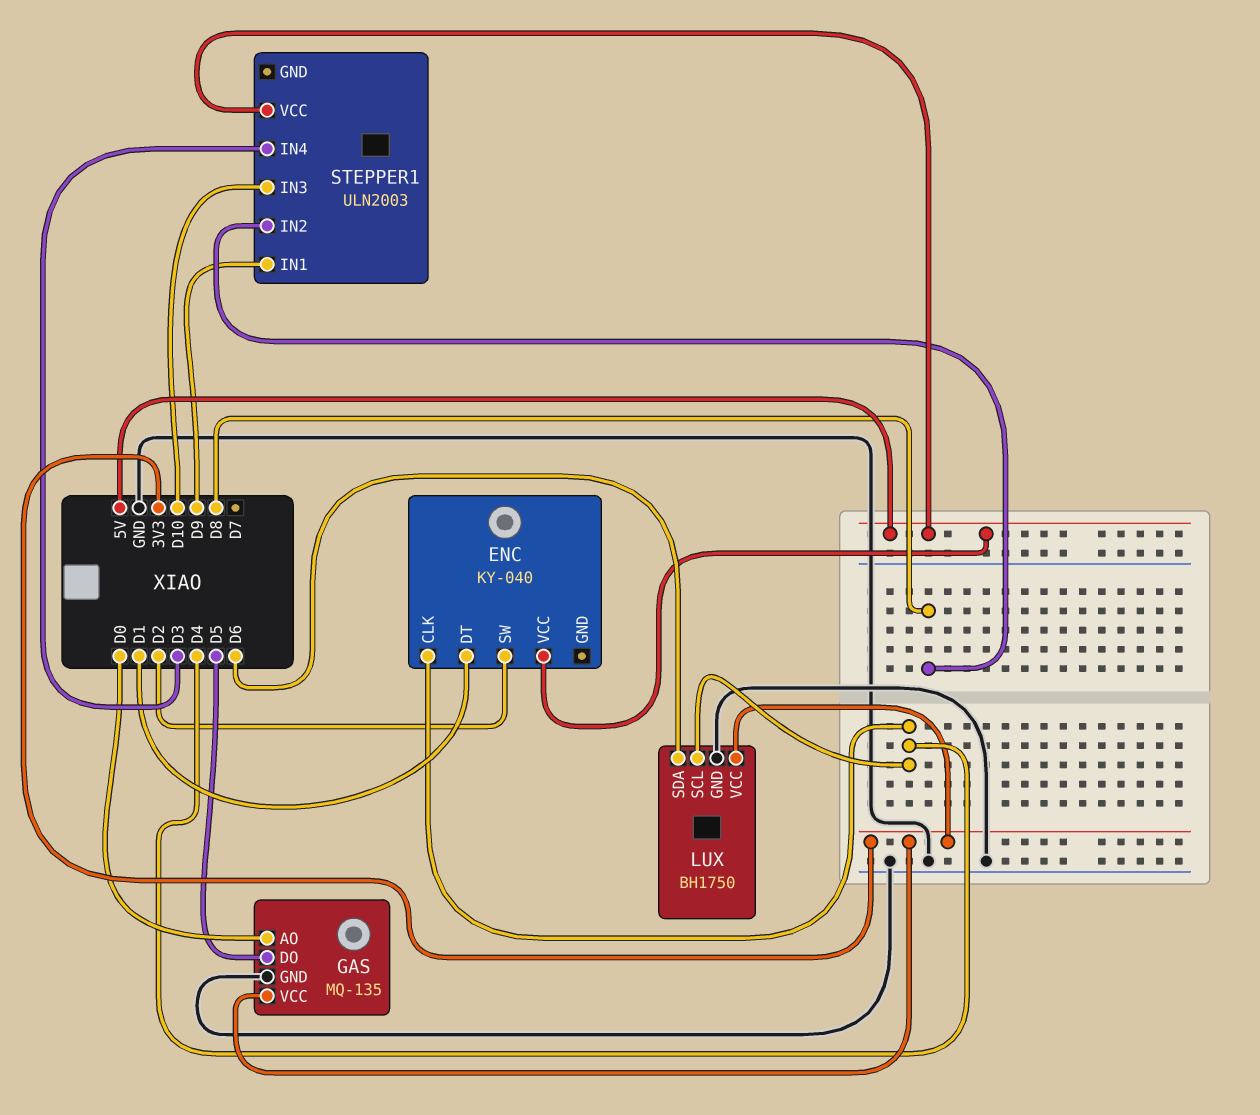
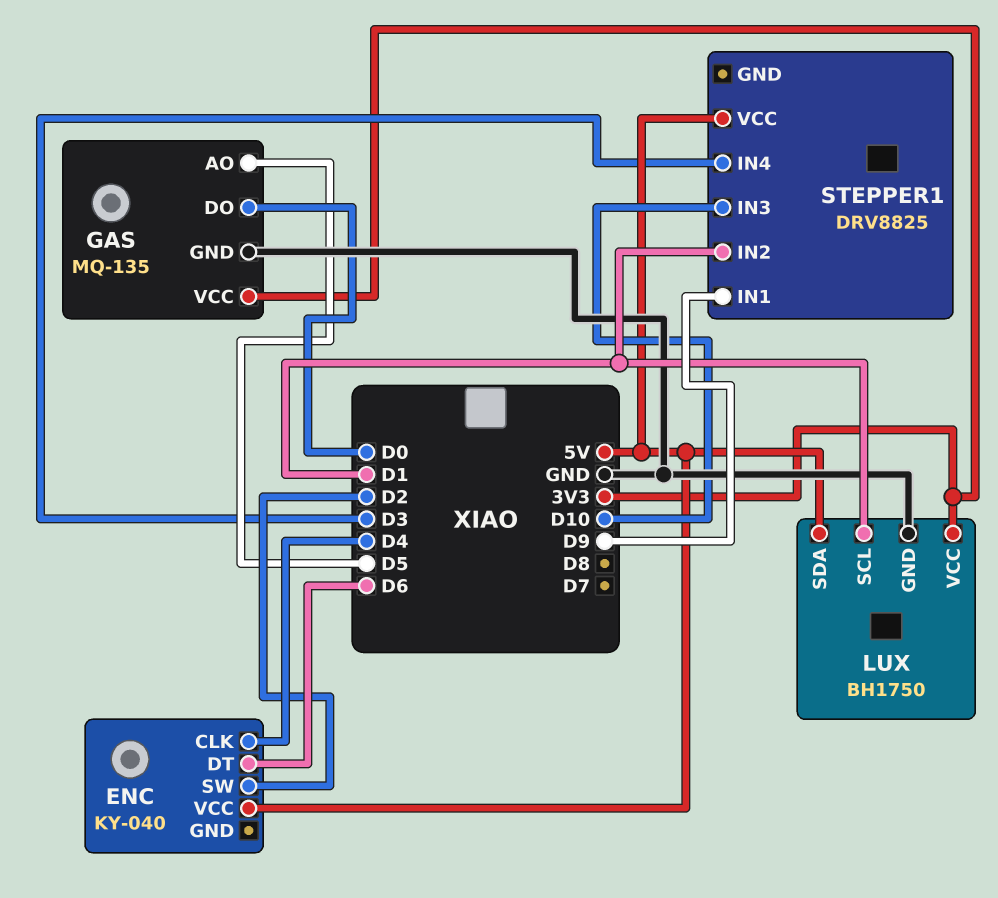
ENC pin DT: D1 -> D6
GAS pin AO: D0 -> D5
GAS pin DO: D5 -> D0
LUX pin SCL: D4 -> D1
LUX pin SDA: D6 -> 5V
STEPPER1: ULN2003 -> DRV8825
STEPPER1 pin IN2: D8 -> D1

